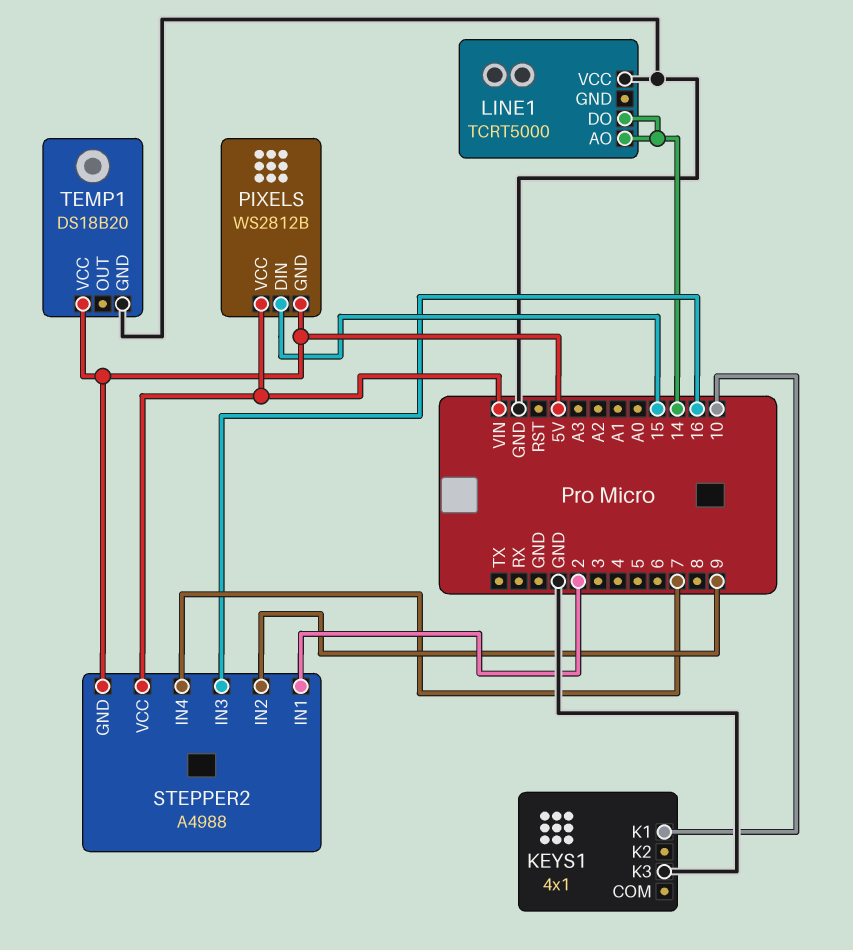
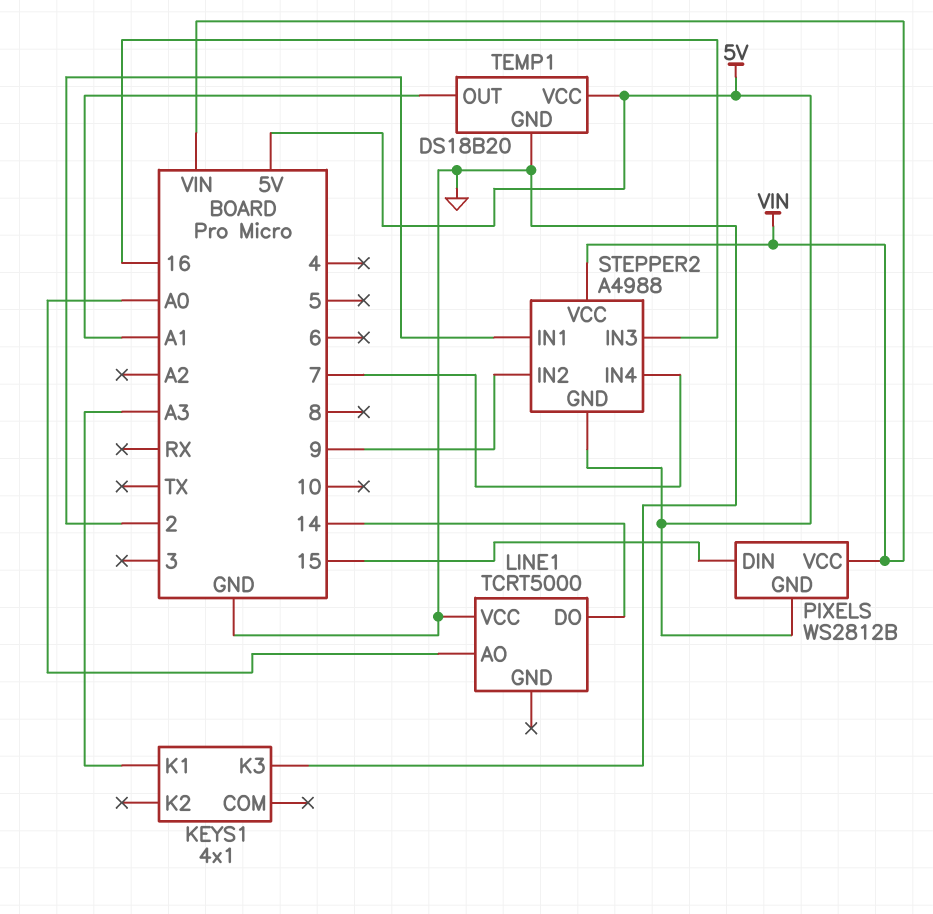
KEYS1 pin K1: 10 -> A3
LINE1 pin AO: 14 -> A0
TEMP1 pin OUT: none -> A1

